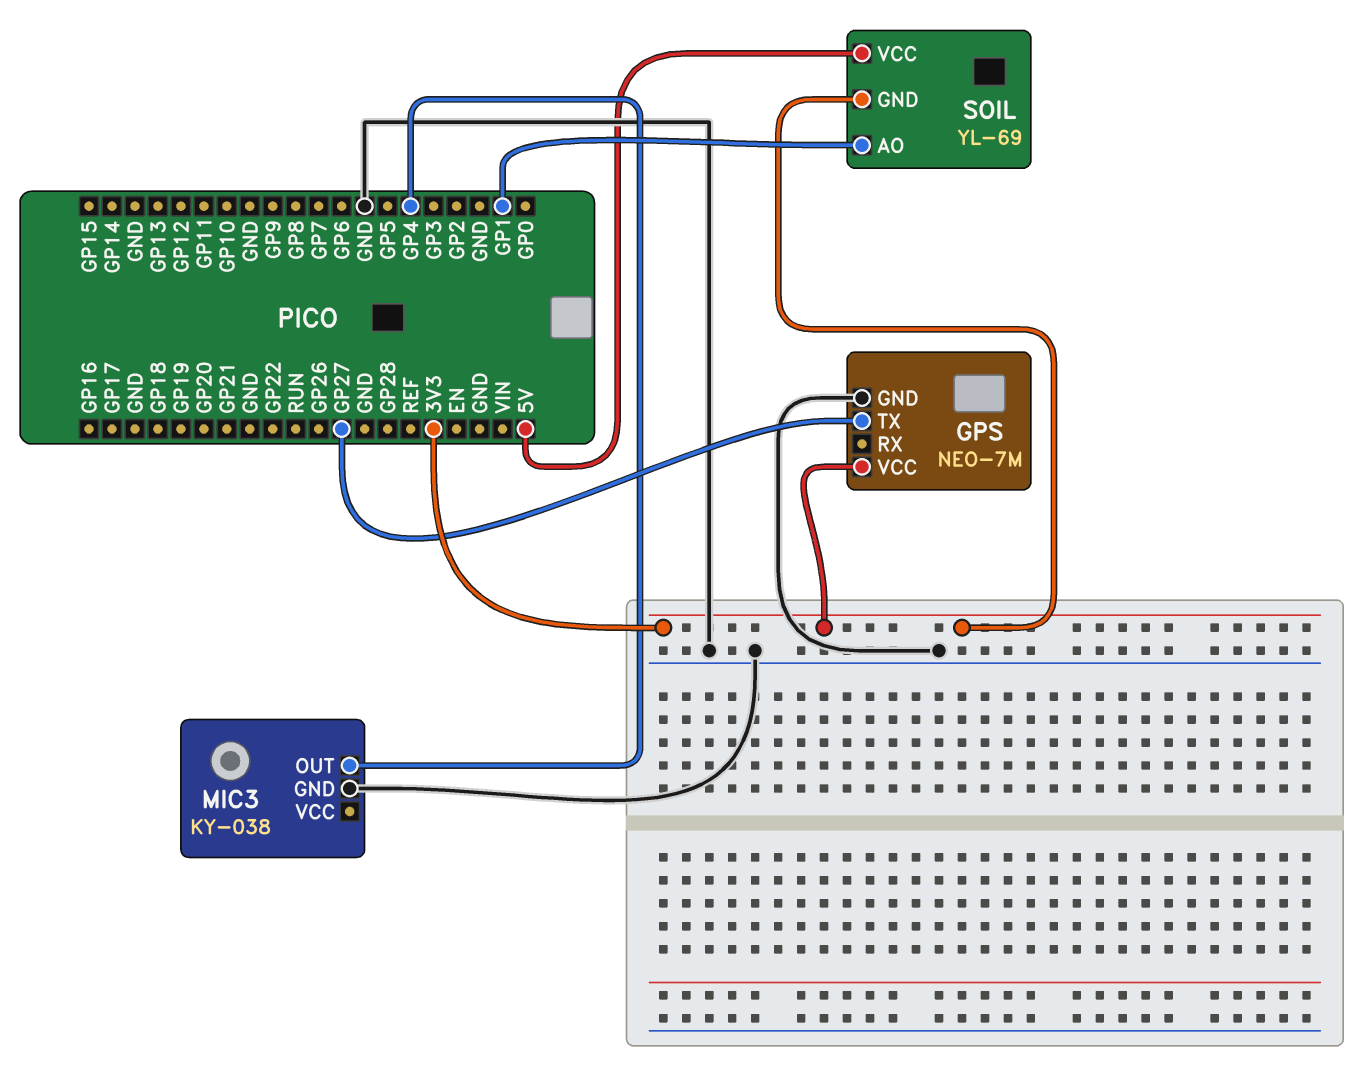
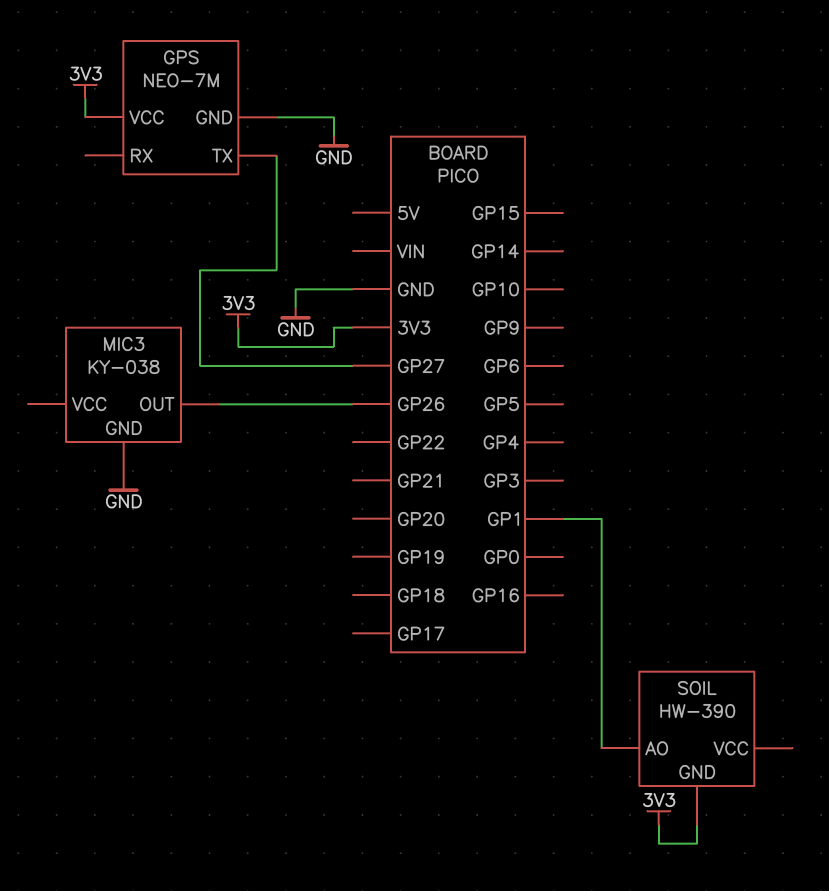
MIC3 pin OUT: GP4 -> GP26
SOIL: YL-69 -> HW-390
SOIL pin VCC: 5V -> none

